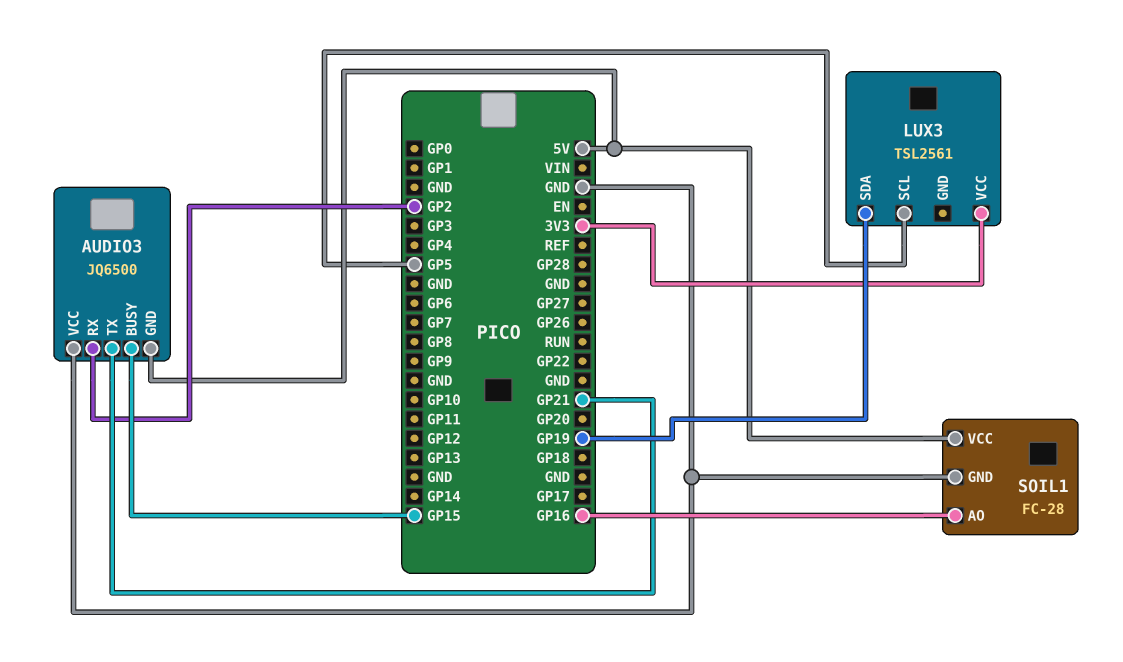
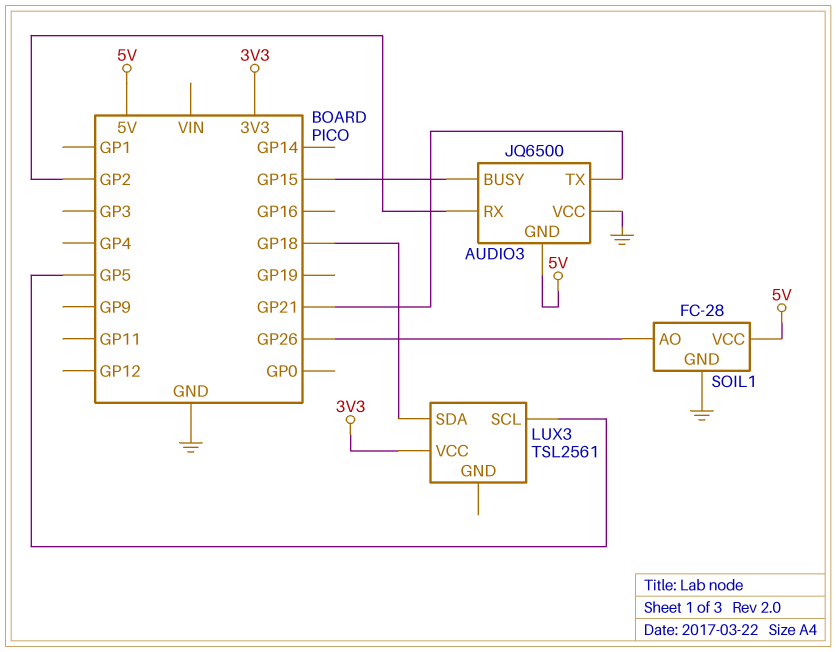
LUX3 pin SDA: GP19 -> GP18
SOIL1 pin AO: GP16 -> GP26

